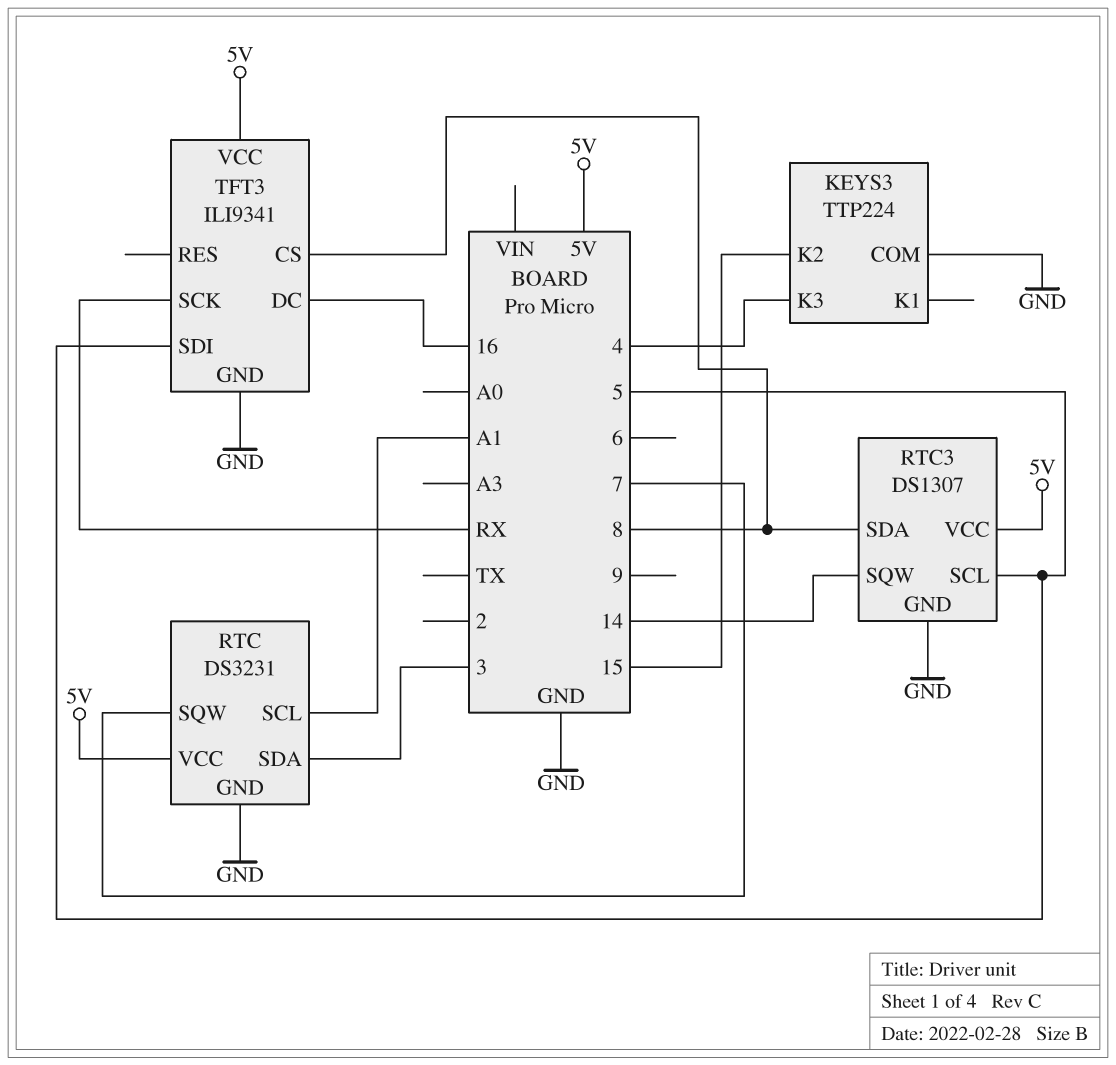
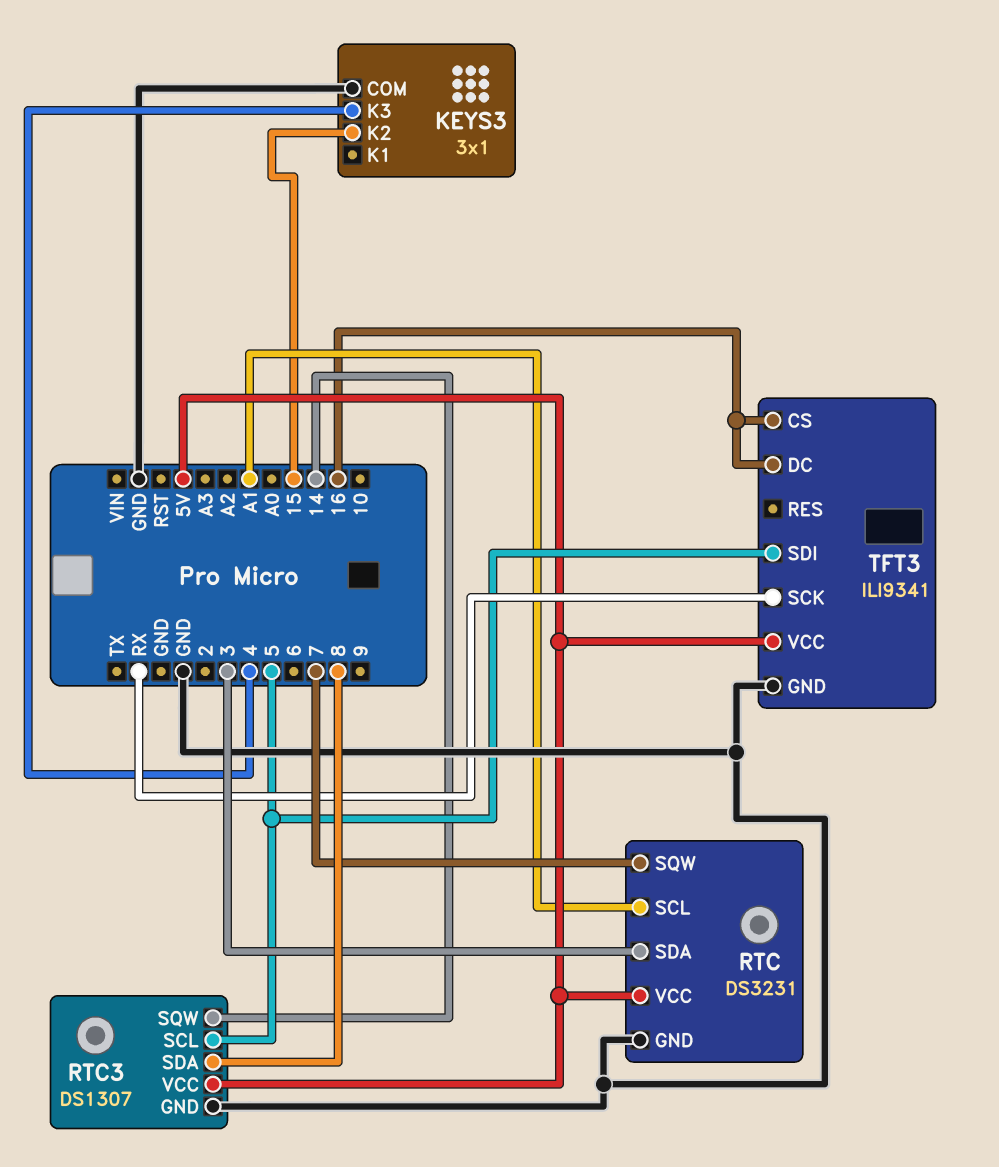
KEYS3: TTP224 -> 3x1
TFT3 pin CS: 8 -> 16

